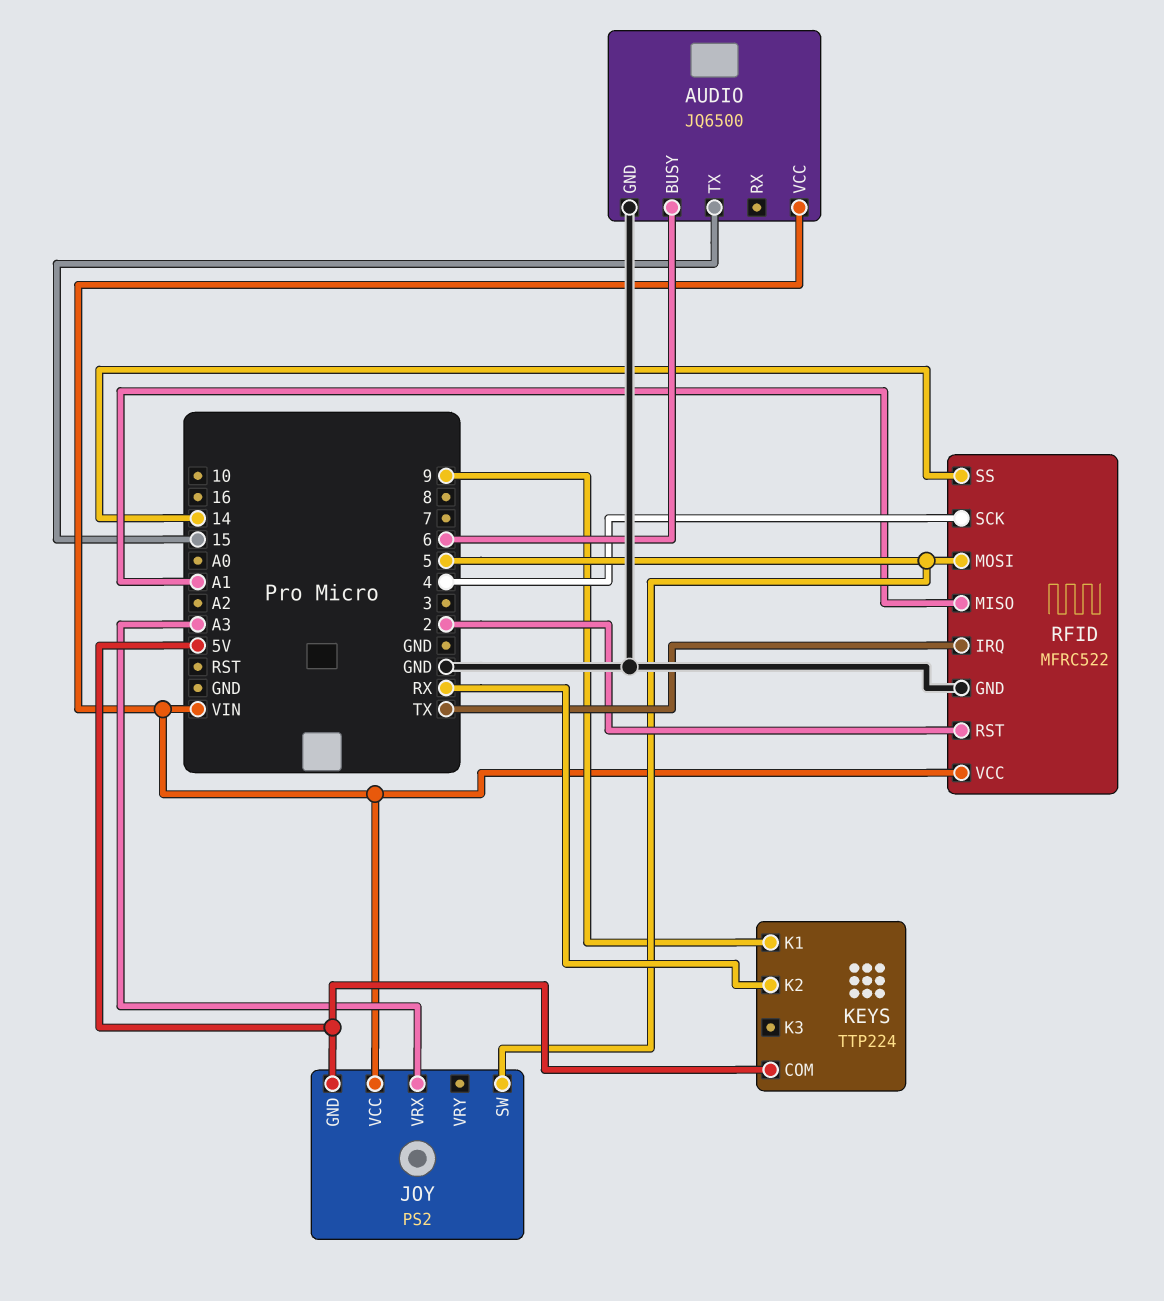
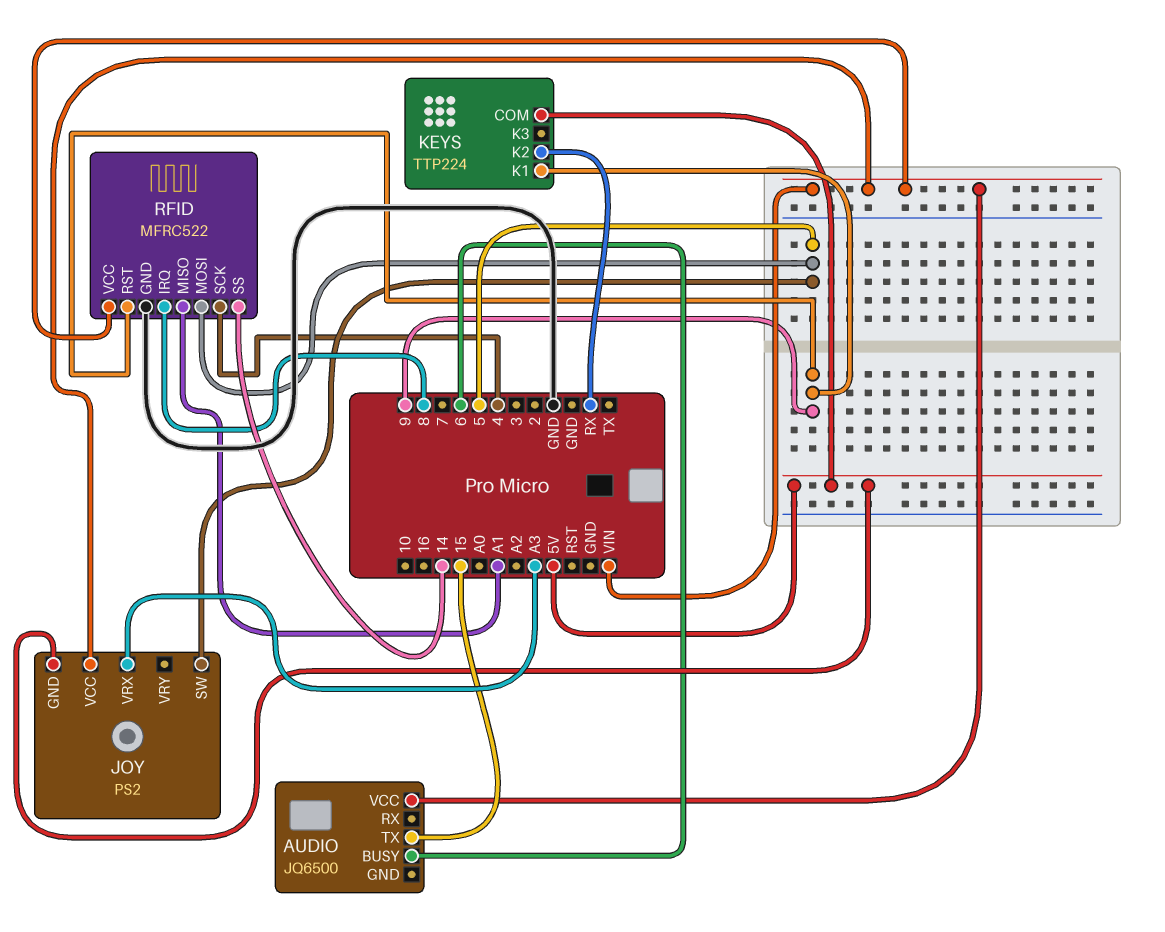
AUDIO pin GND: GND -> none
RFID pin IRQ: TX -> 8
RFID pin RST: 2 -> 9

